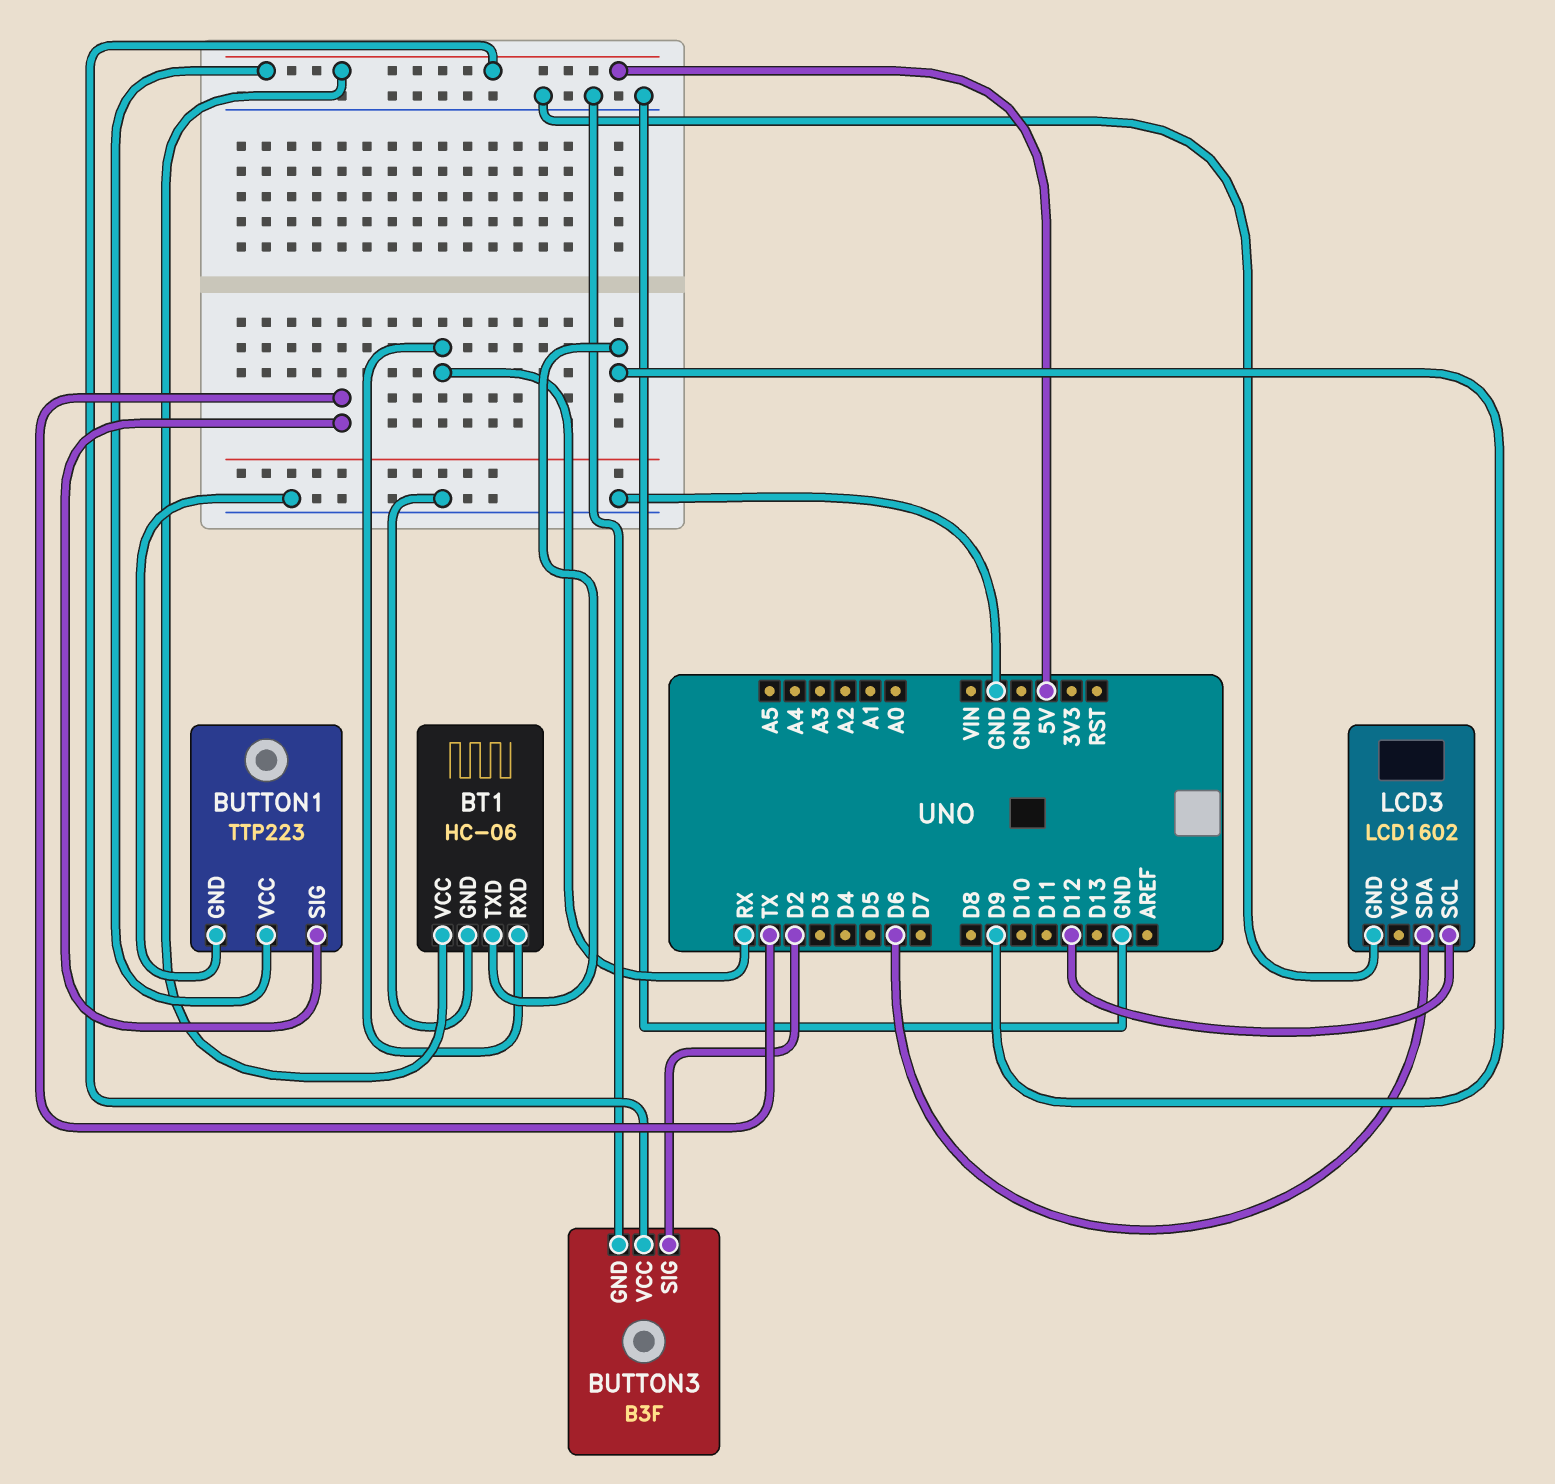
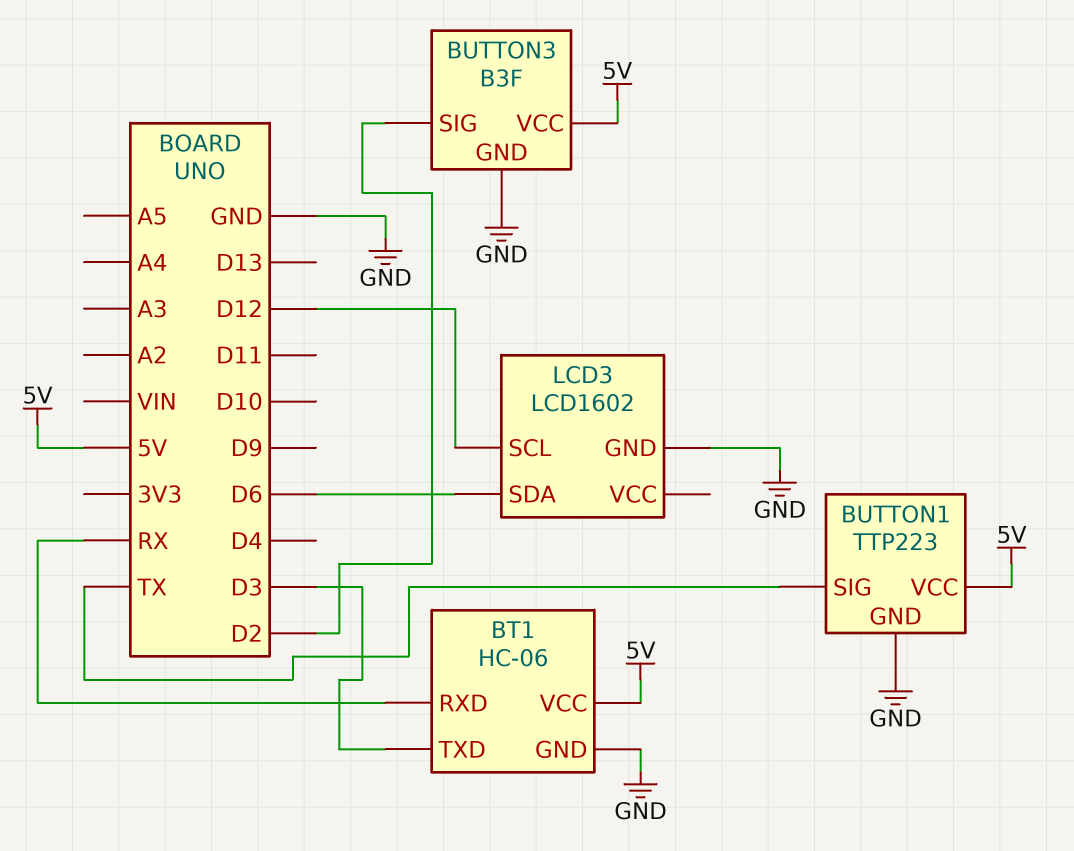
BT1 pin TXD: D9 -> D3

